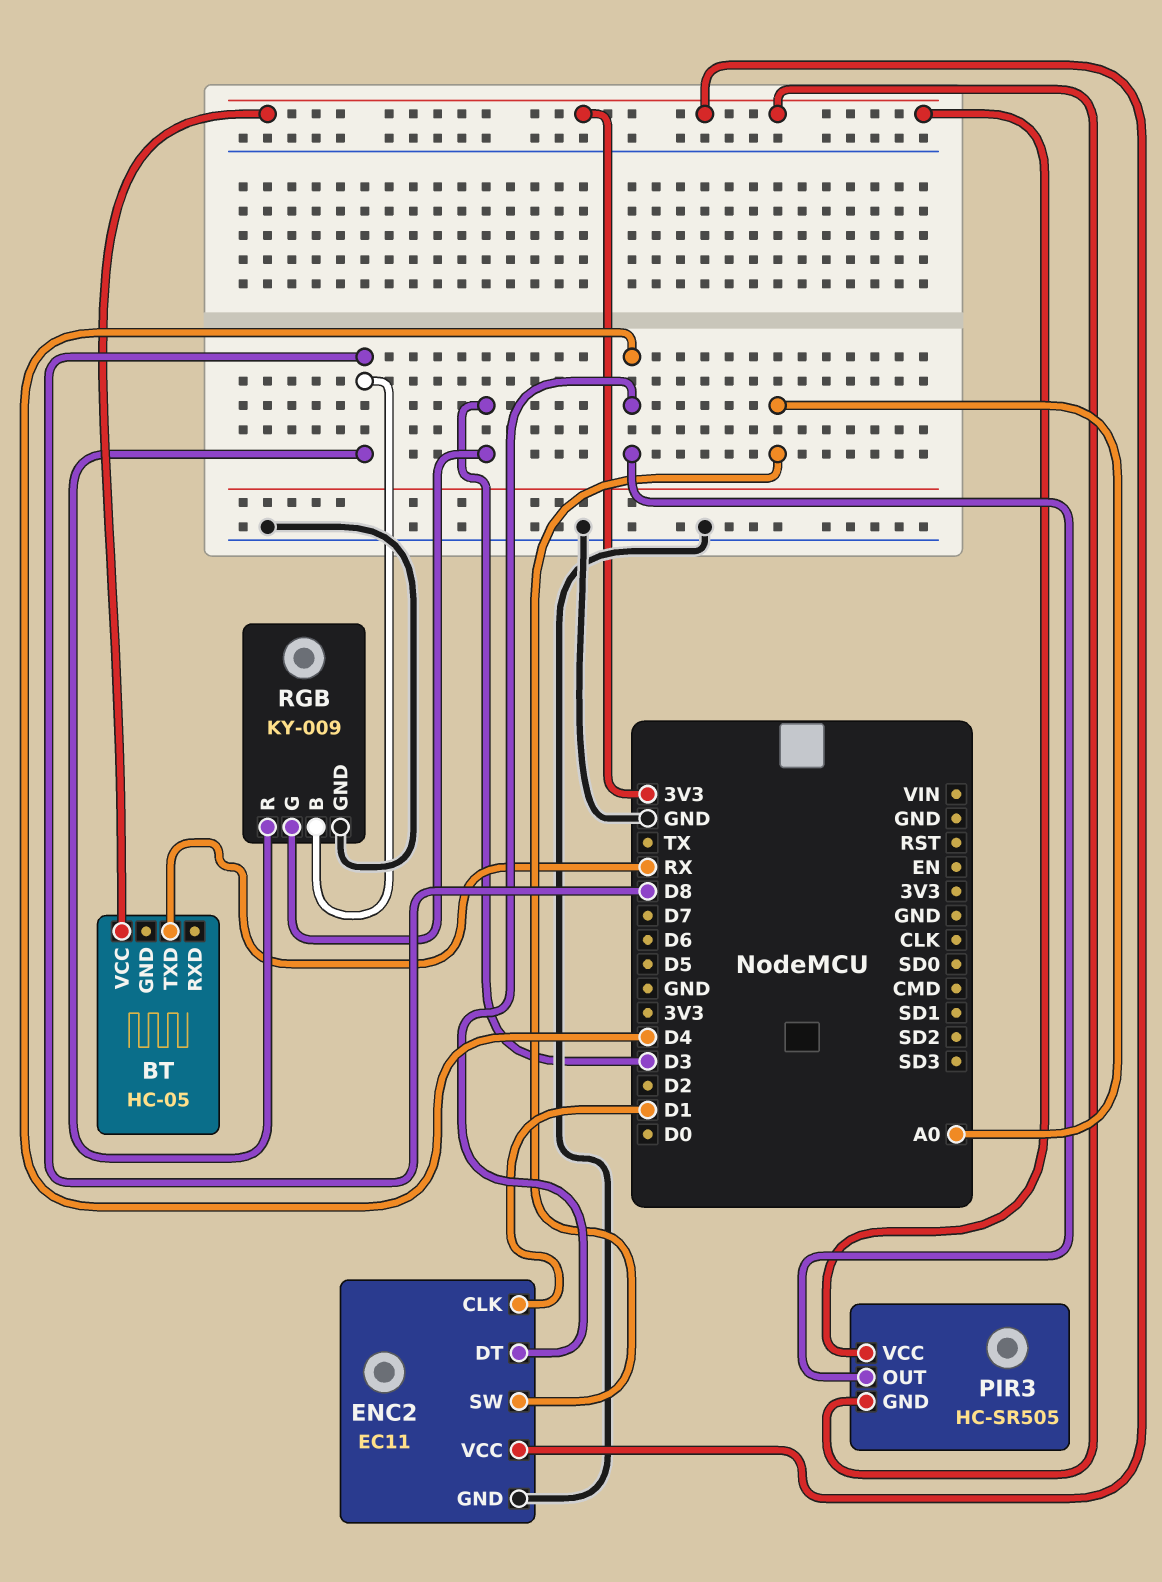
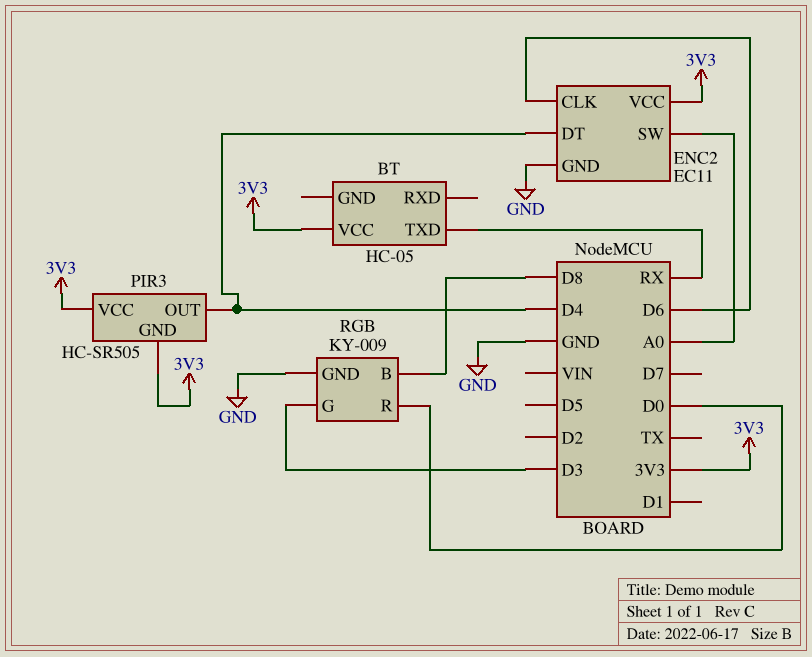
ENC2 pin CLK: D1 -> D6
RGB pin R: D8 -> D0

